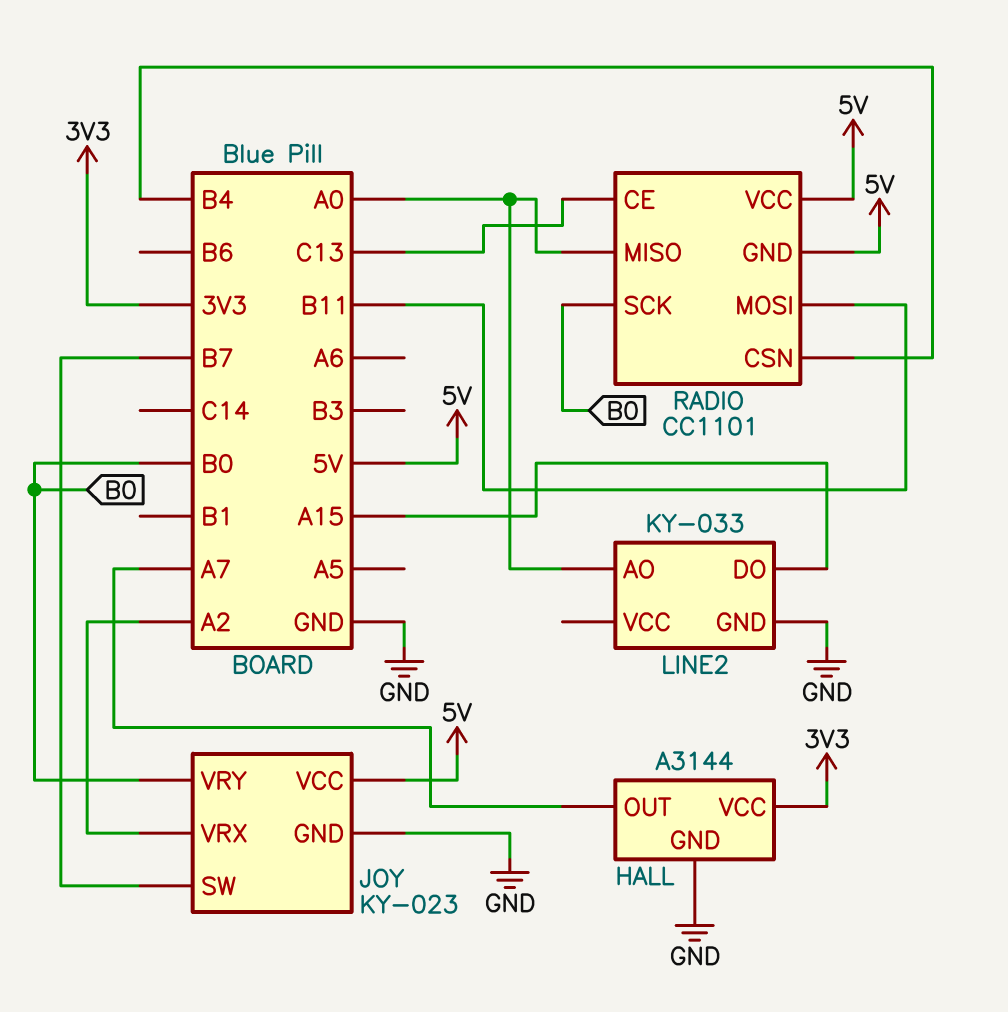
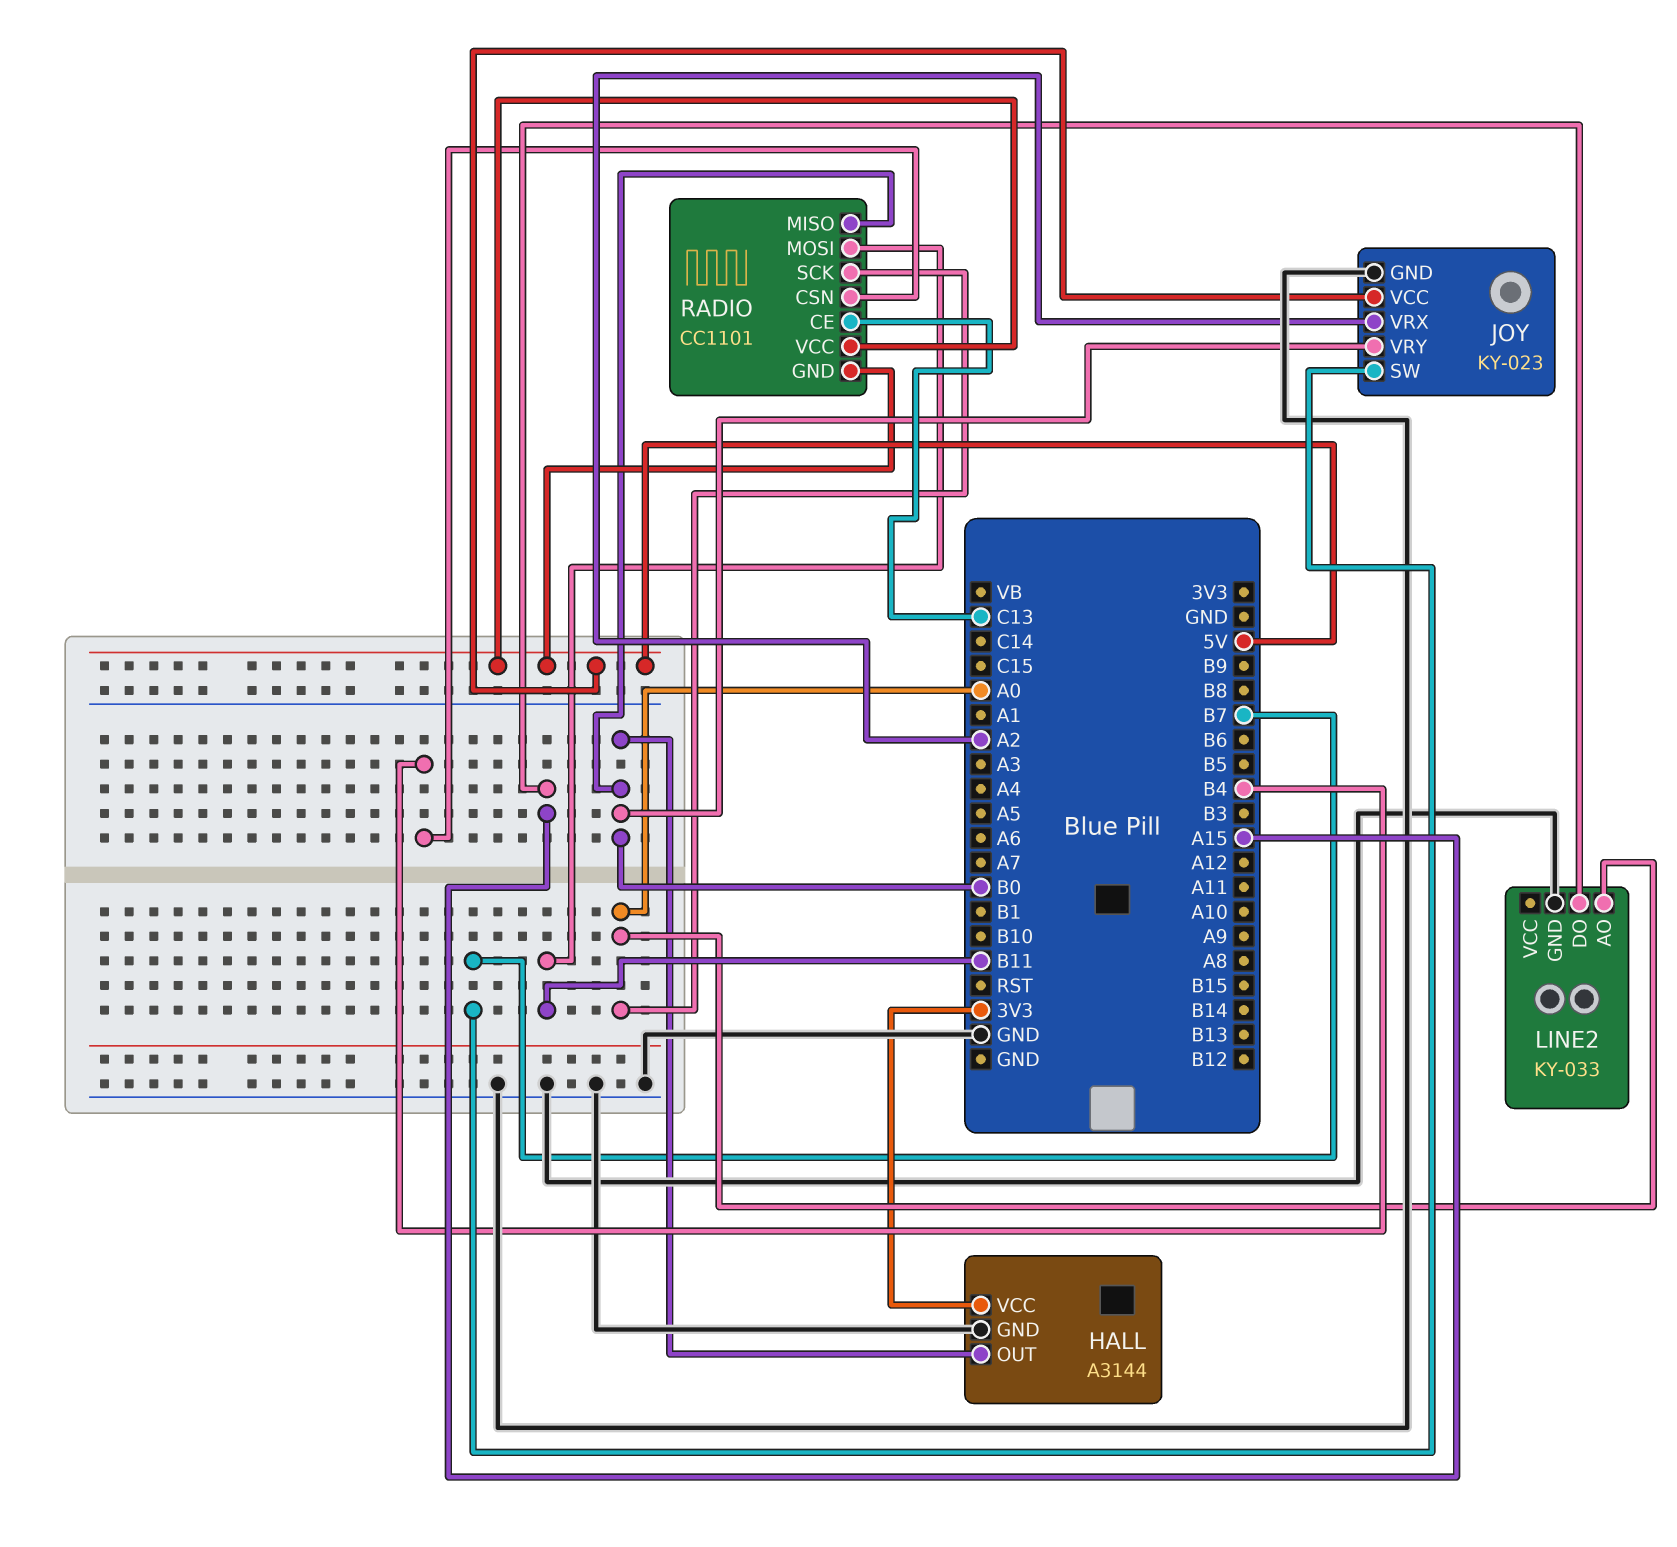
HALL pin OUT: A7 -> B0
RADIO pin MISO: A0 -> B0
RADIO pin SCK: B0 -> A0

